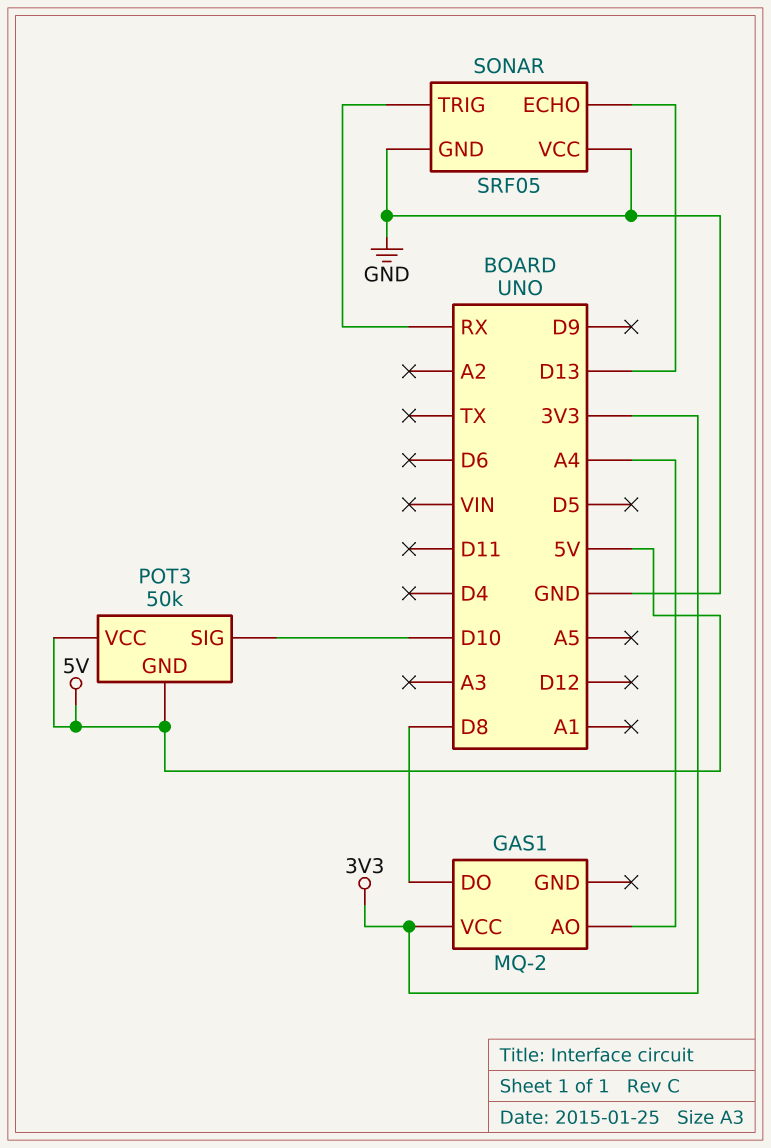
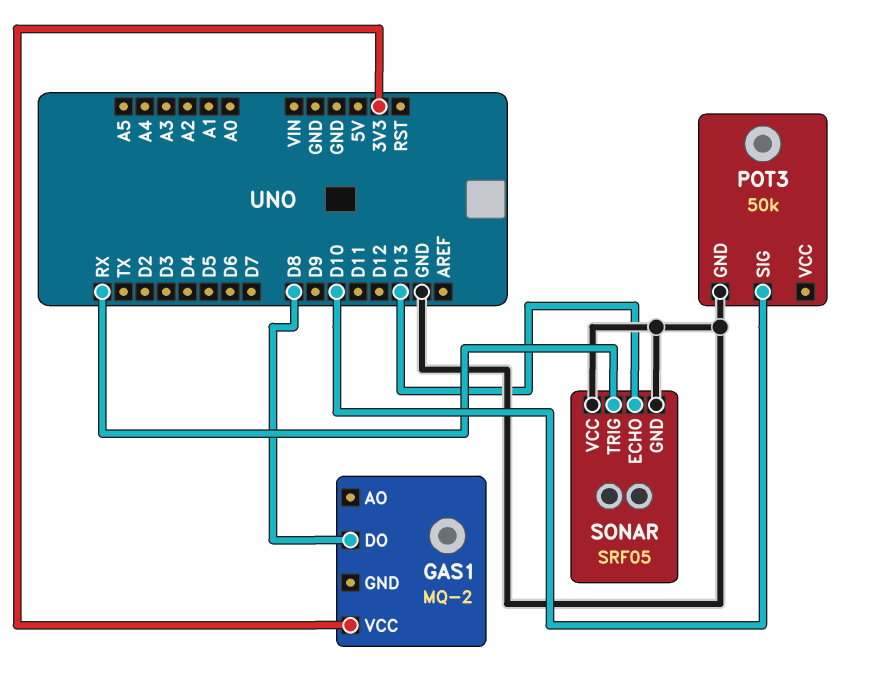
GAS1 pin AO: A4 -> none
POT3 pin GND: 5V -> GND
POT3 pin VCC: 5V -> none

